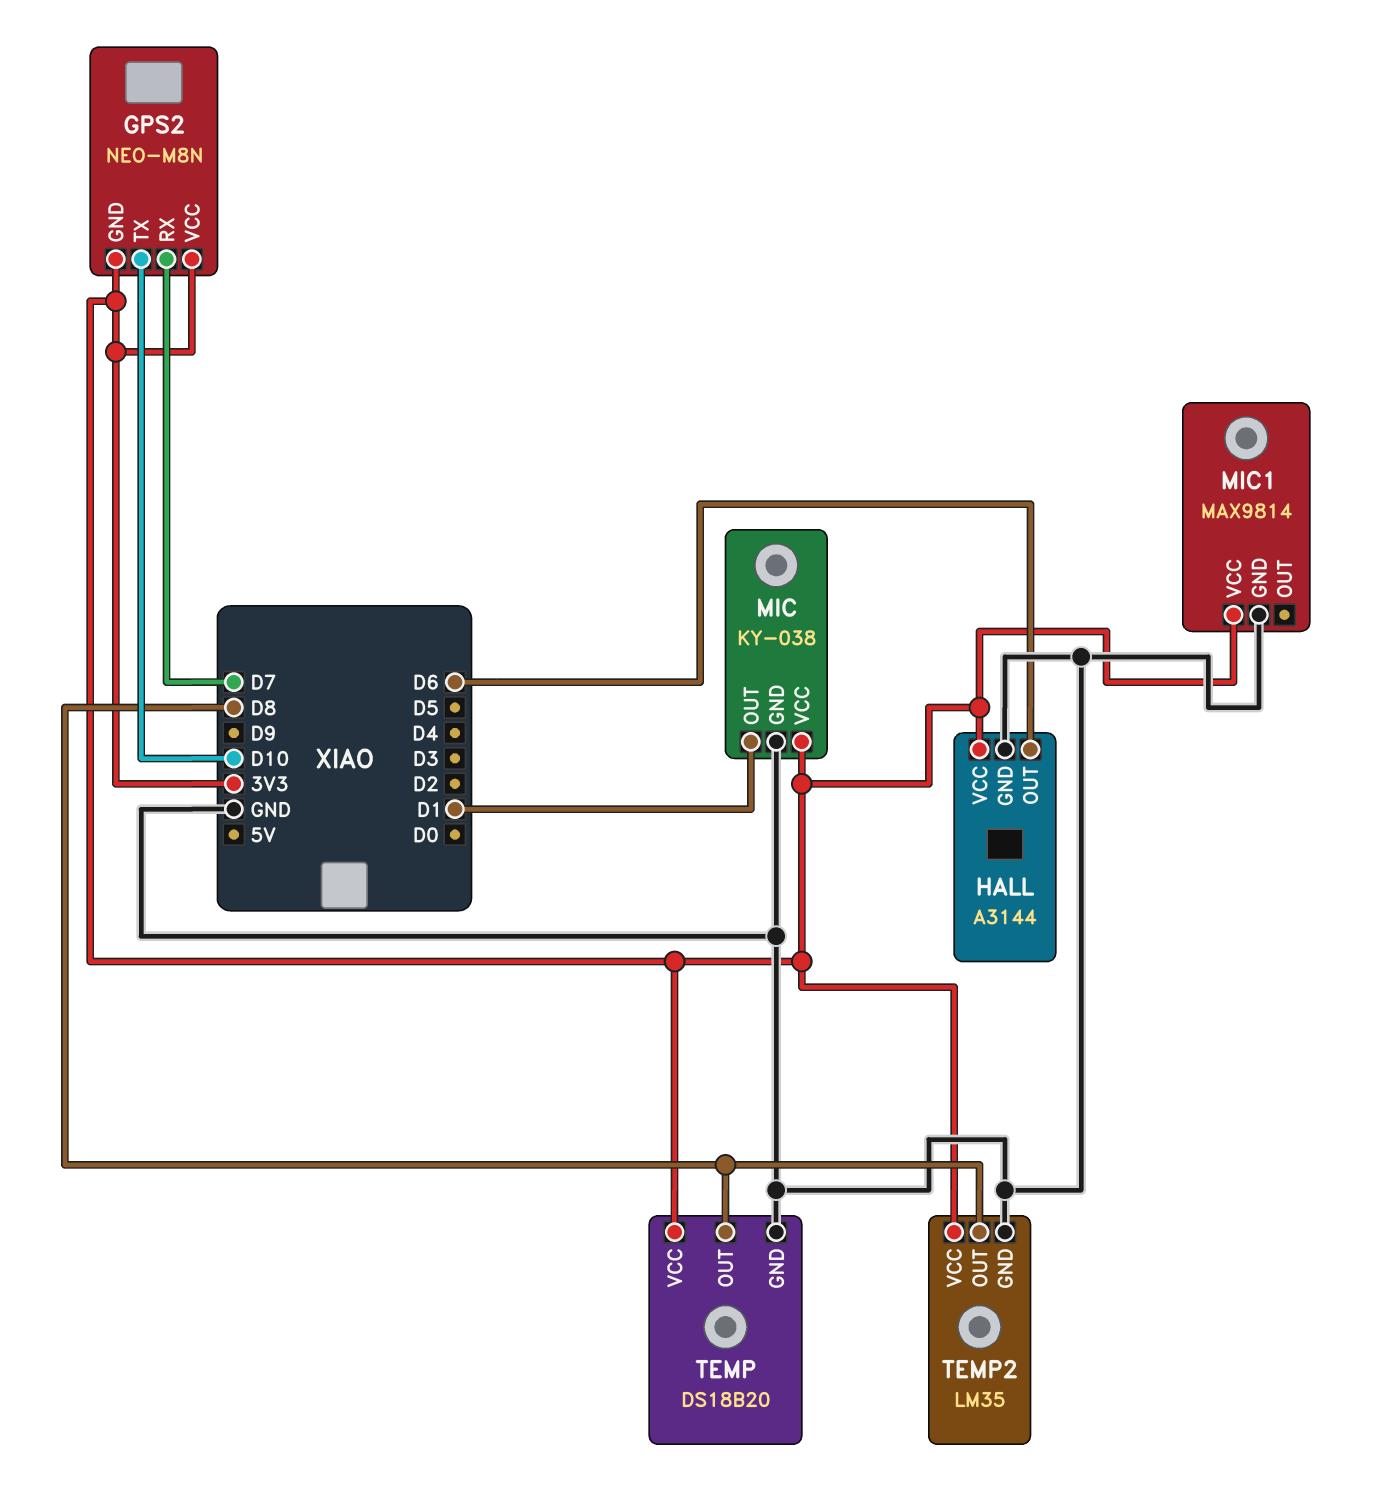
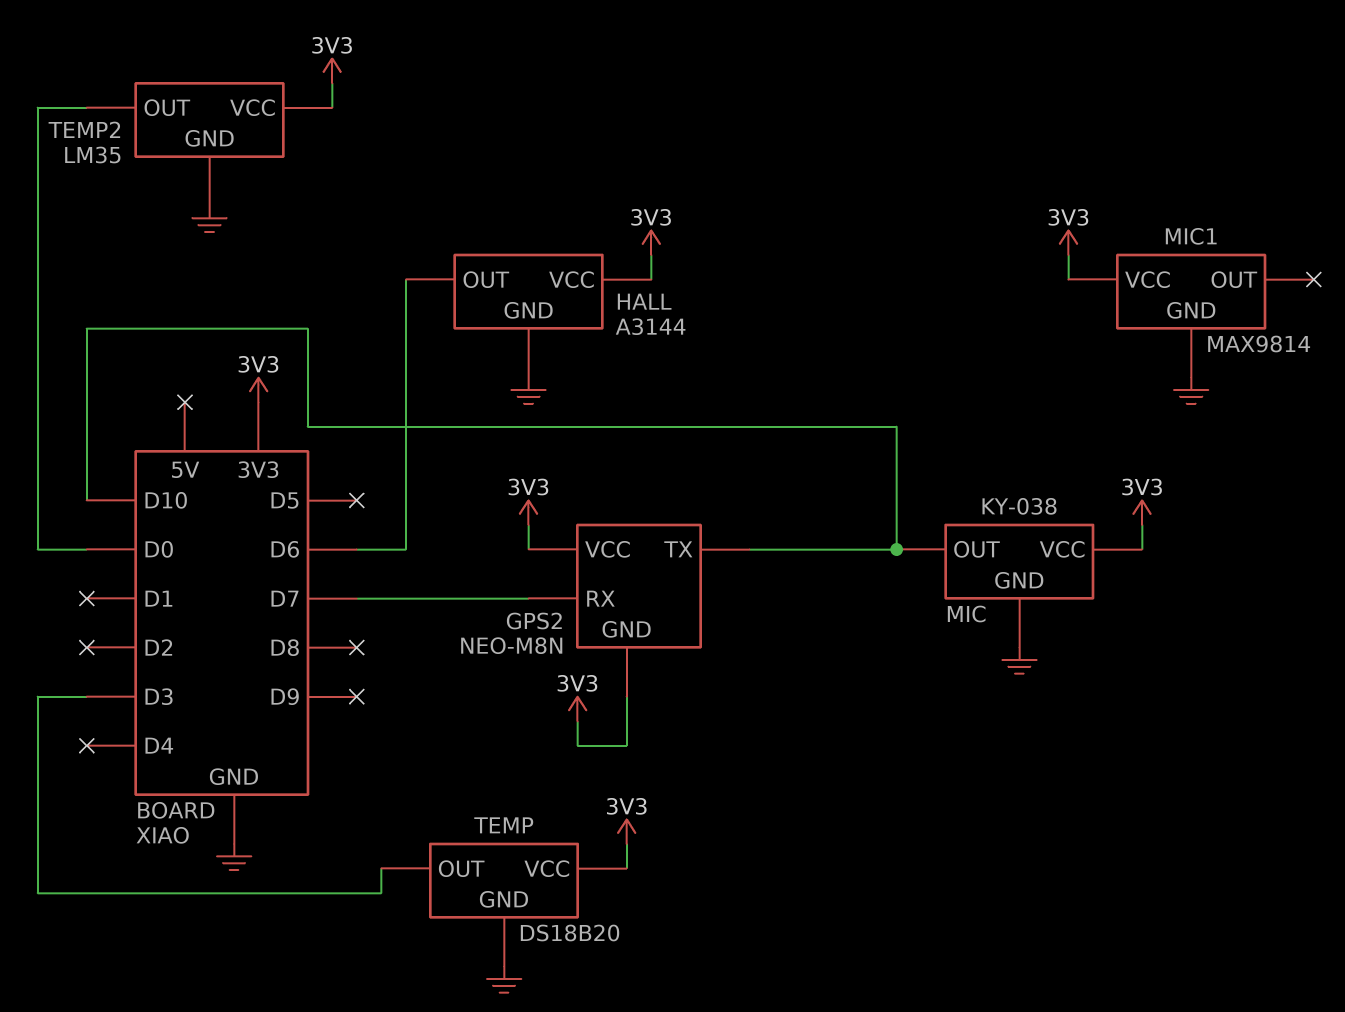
MIC pin OUT: D1 -> D10
TEMP pin OUT: D8 -> D3
TEMP2 pin OUT: D8 -> D0

